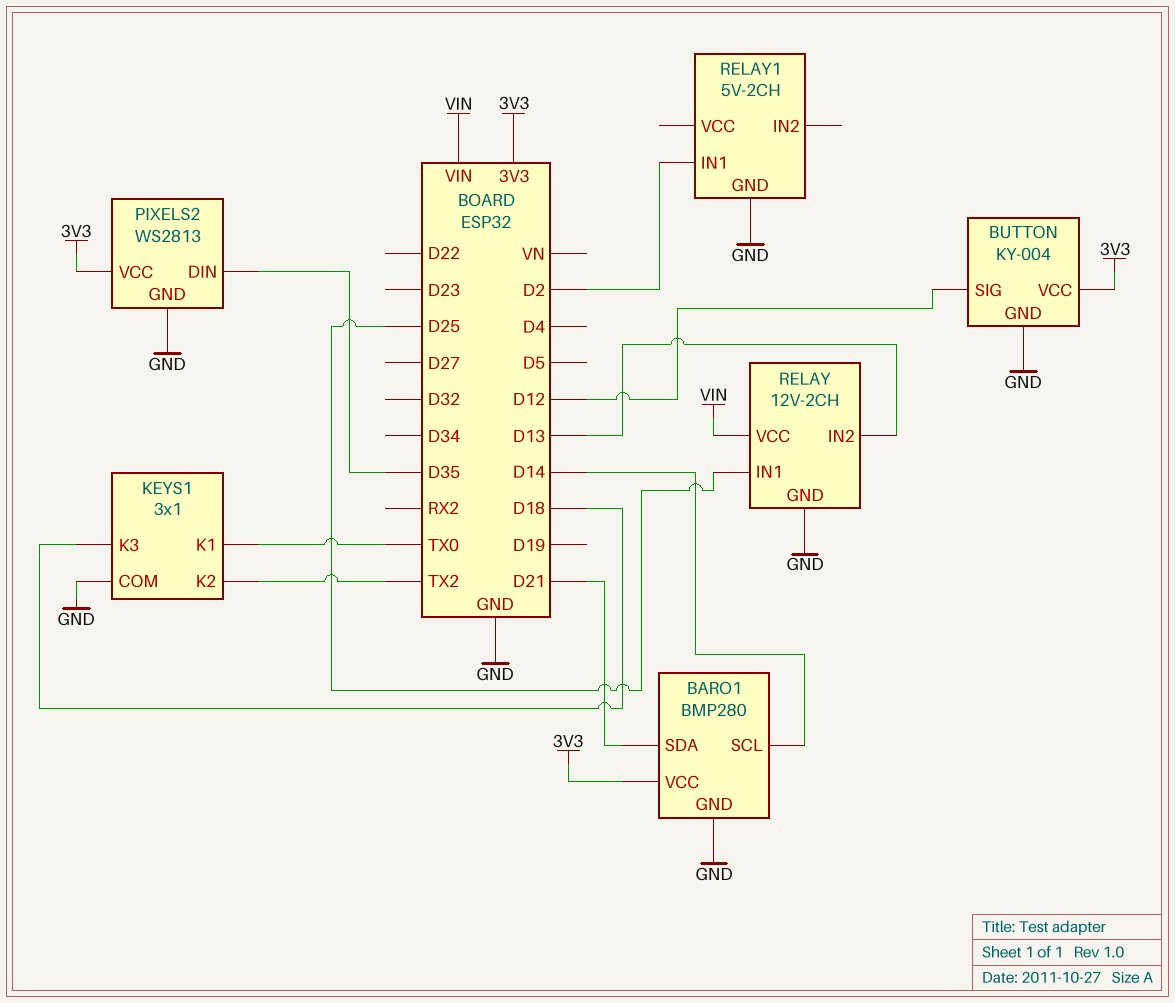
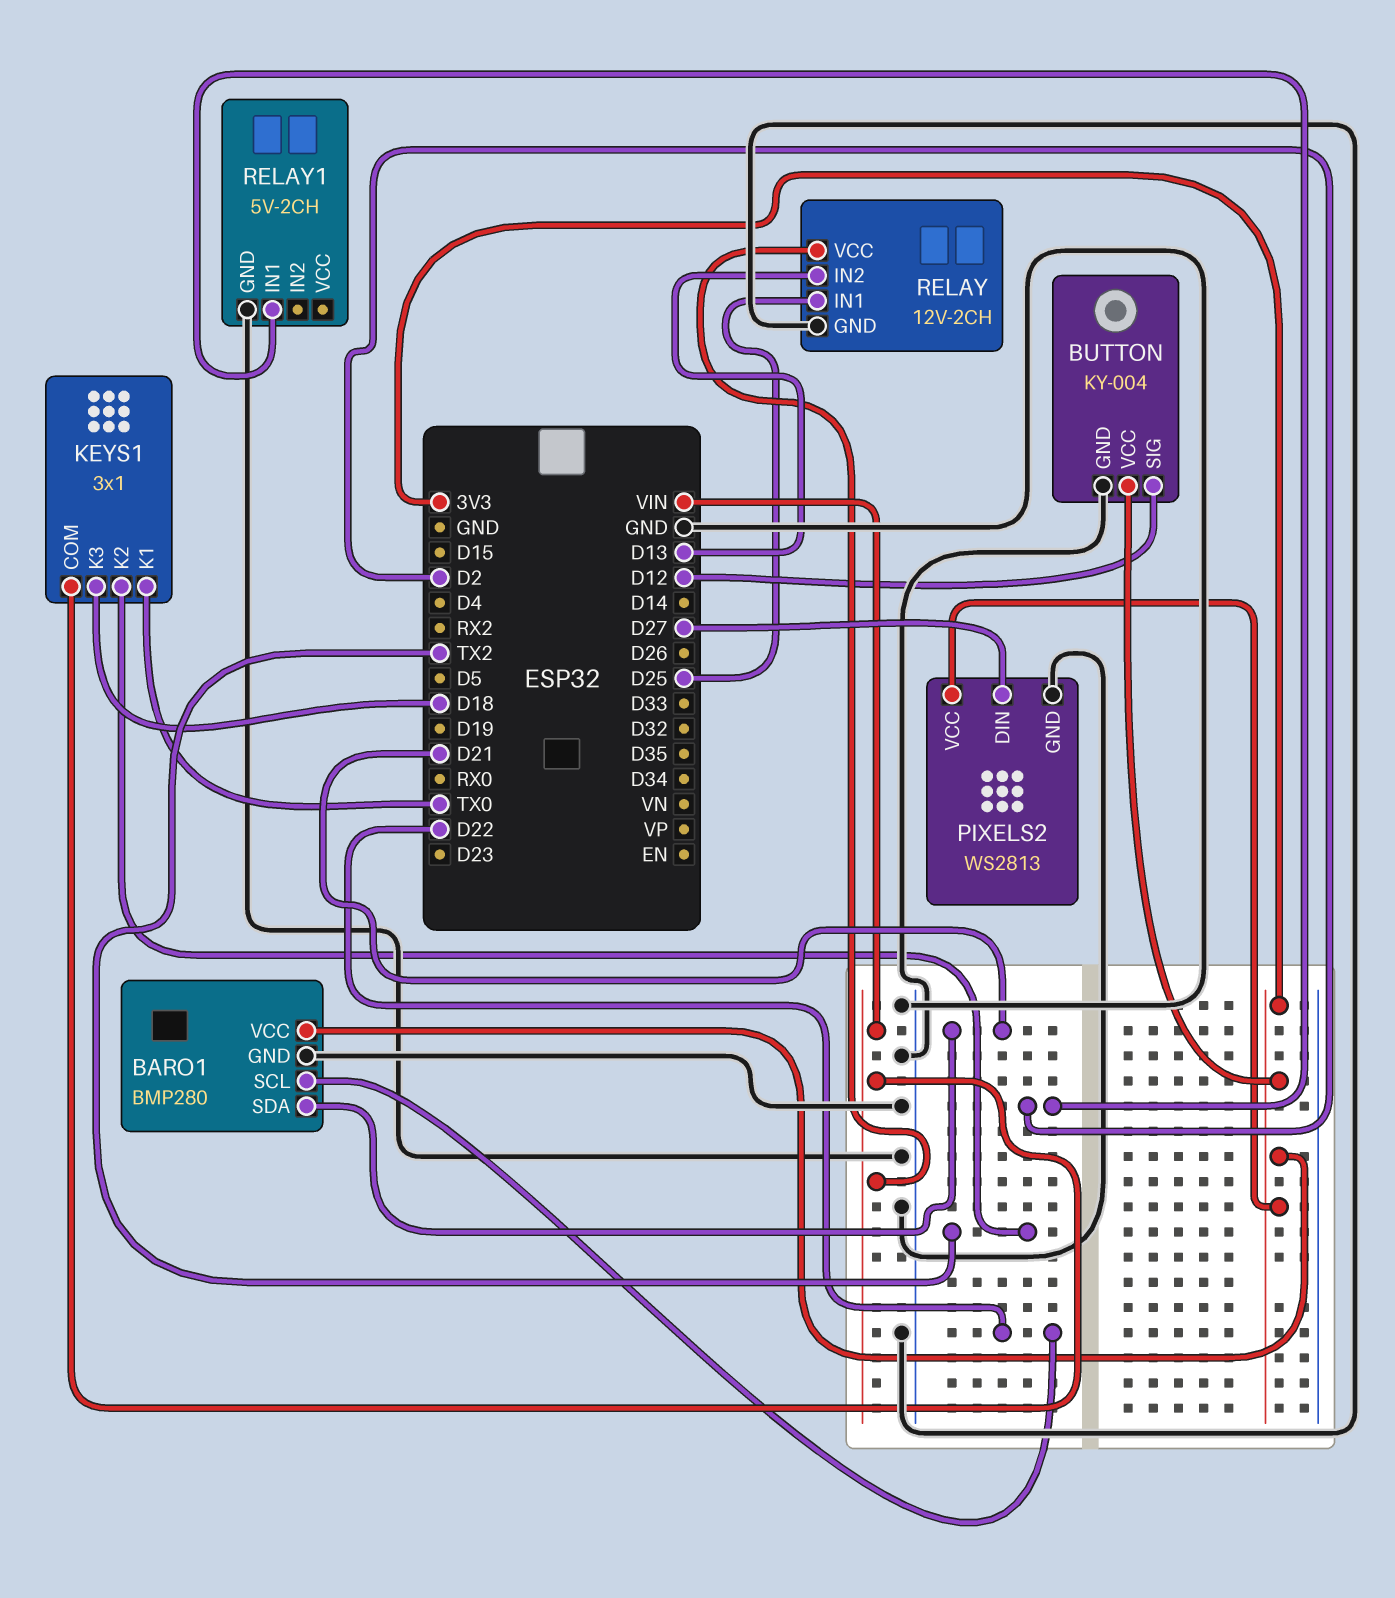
BARO1 pin SCL: D14 -> D22
KEYS1 pin COM: GND -> VIN
PIXELS2 pin DIN: D35 -> D27

